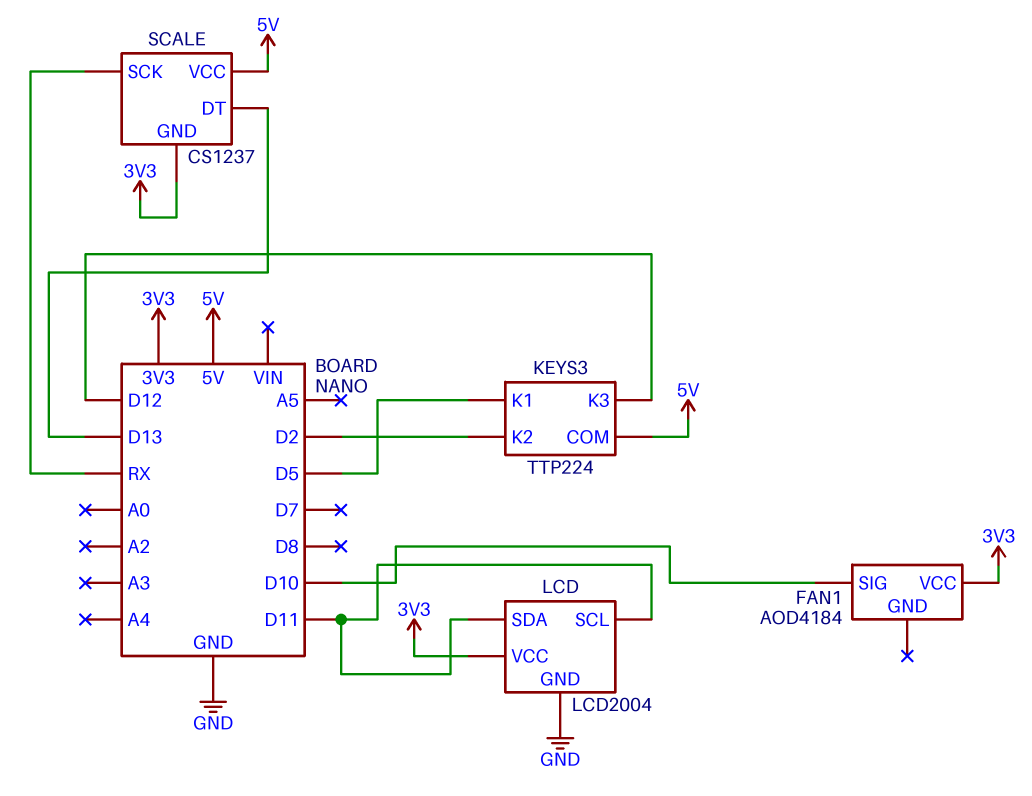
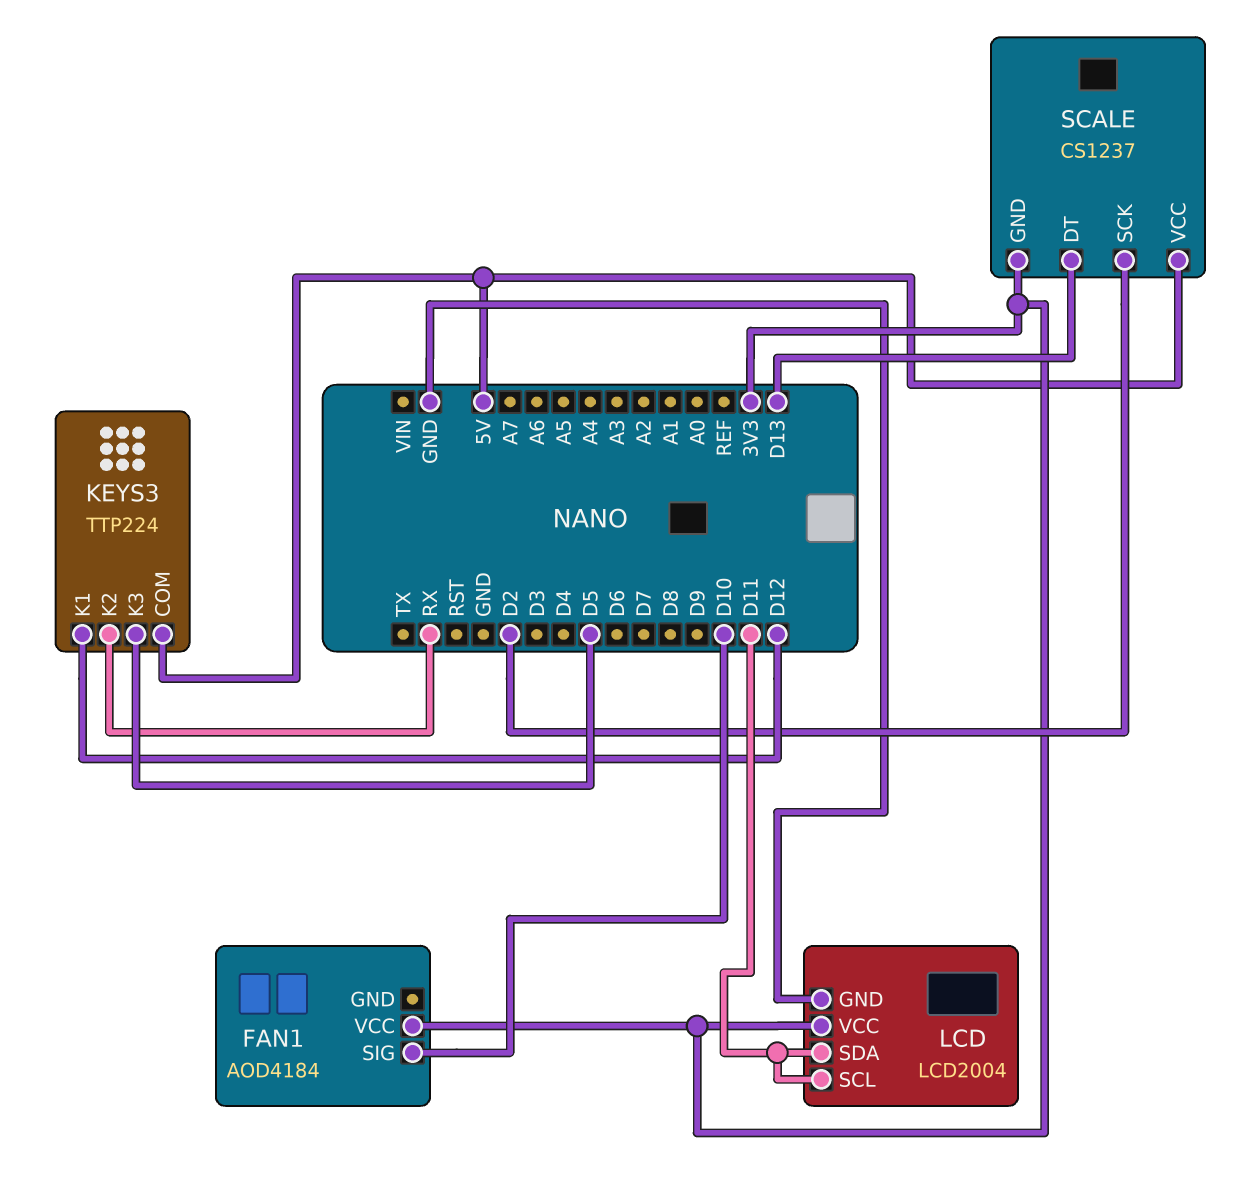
KEYS3 pin K1: D5 -> D12
KEYS3 pin K2: D2 -> RX
KEYS3 pin K3: D12 -> D5
SCALE pin SCK: RX -> D2

